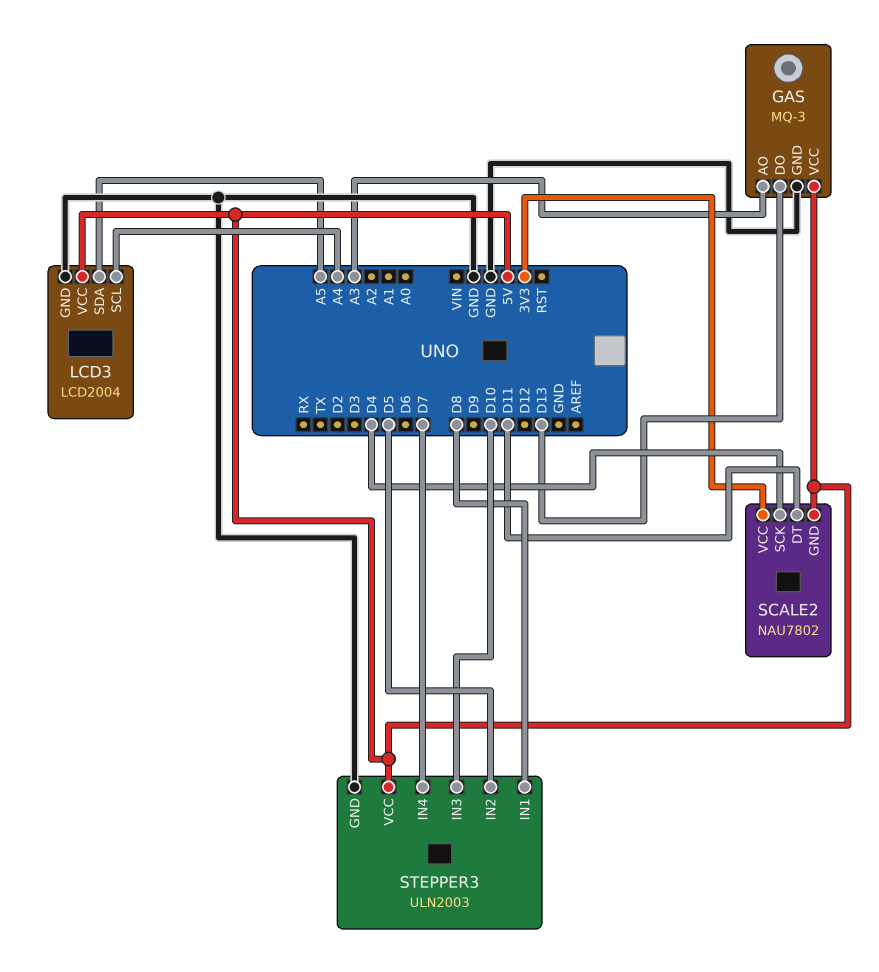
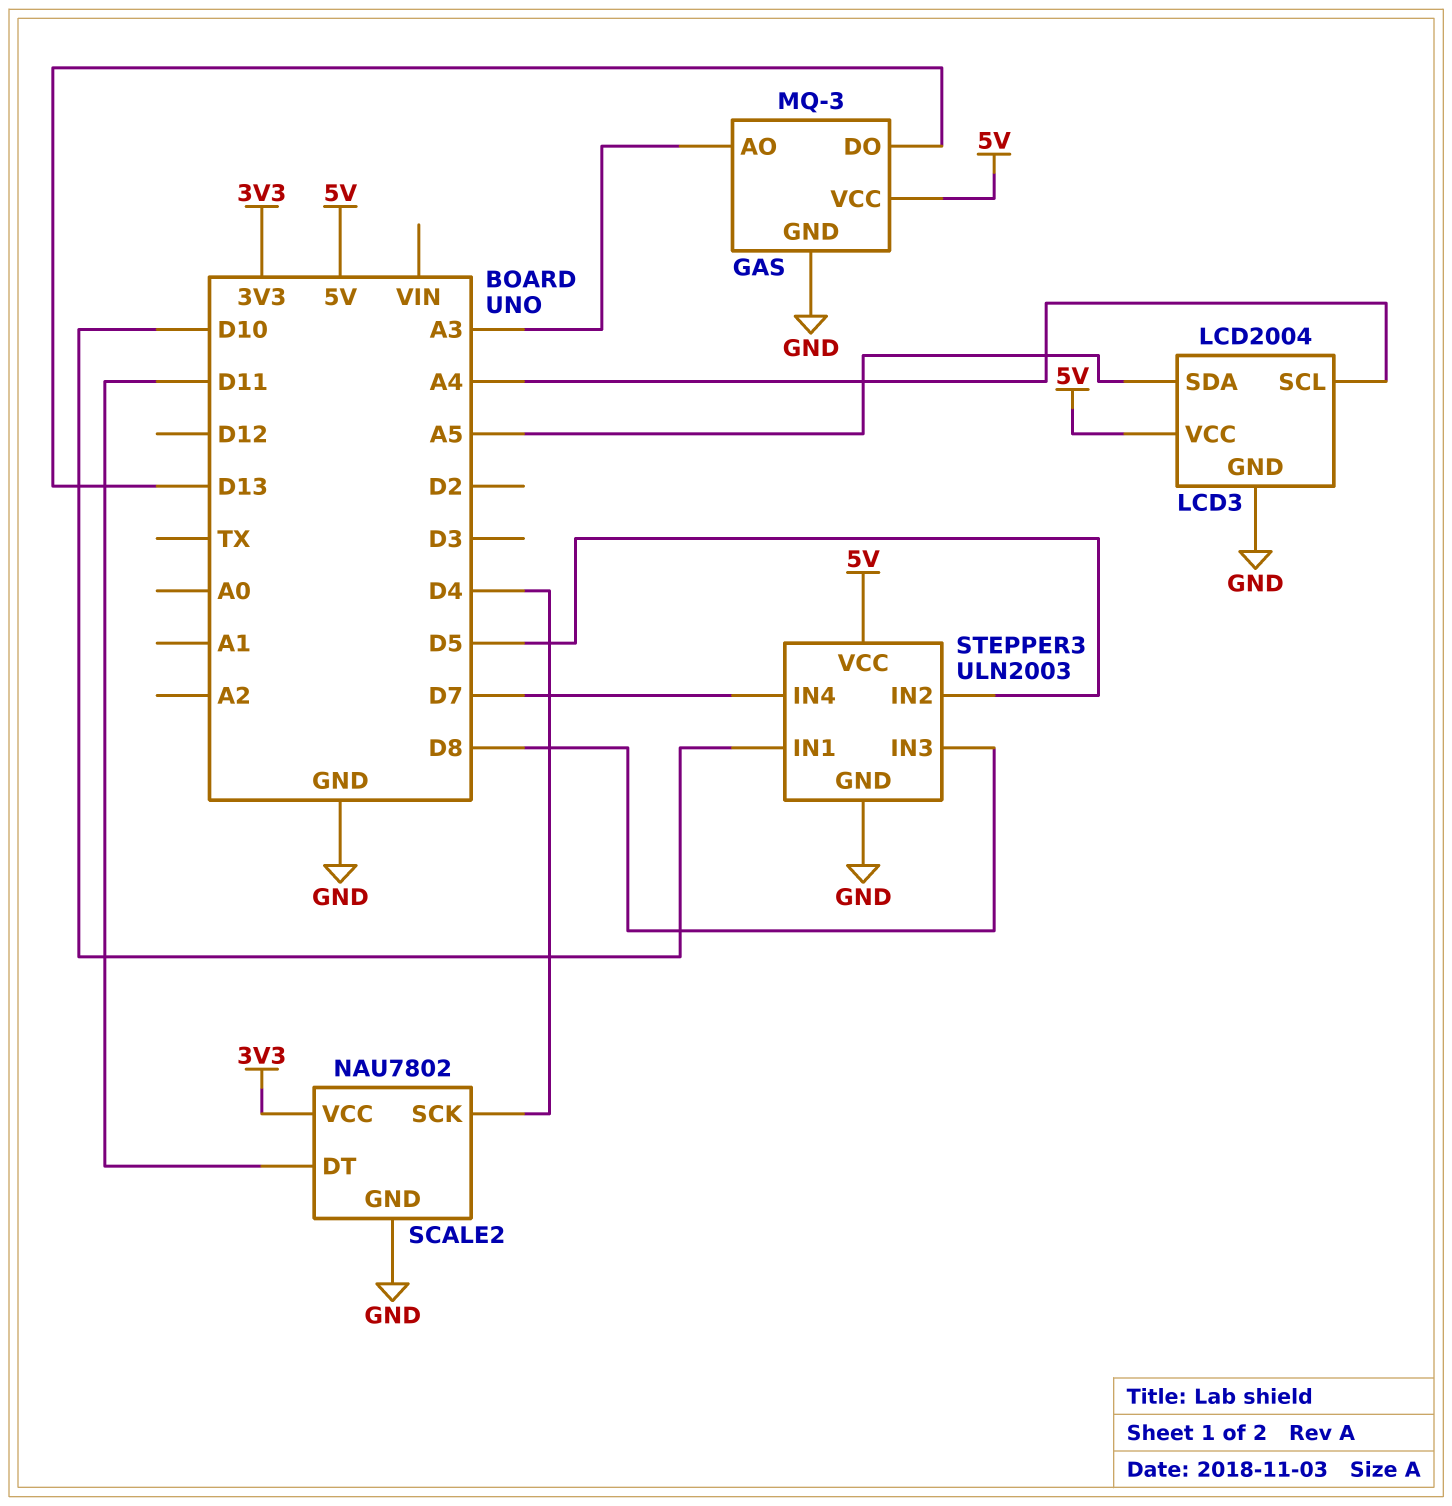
SCALE2 pin GND: 5V -> GND
STEPPER3 pin IN1: D8 -> D10
STEPPER3 pin IN3: D10 -> D8

